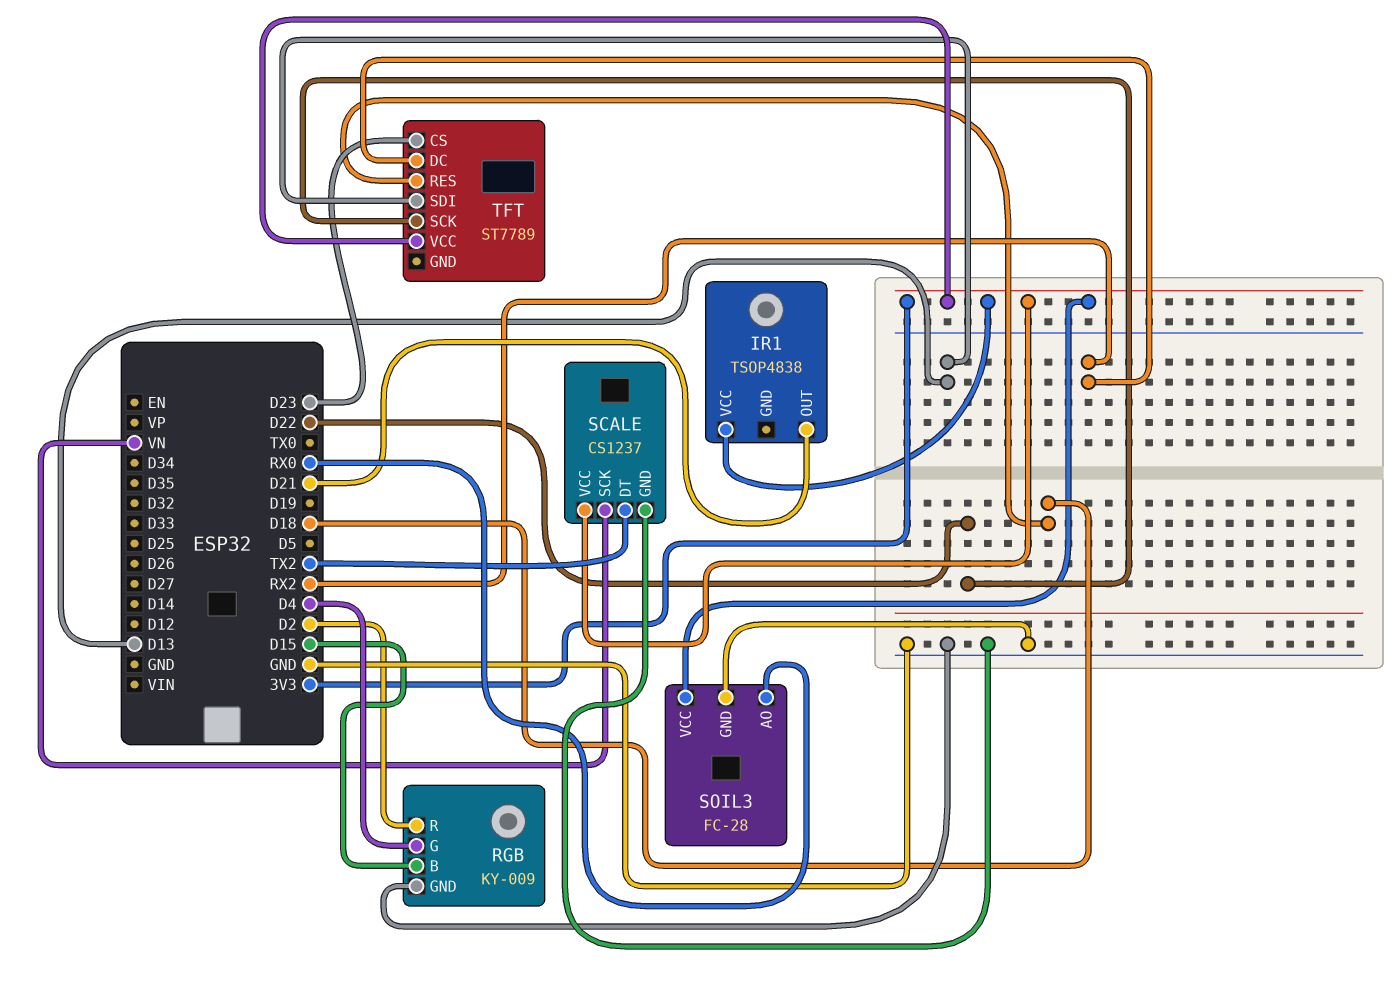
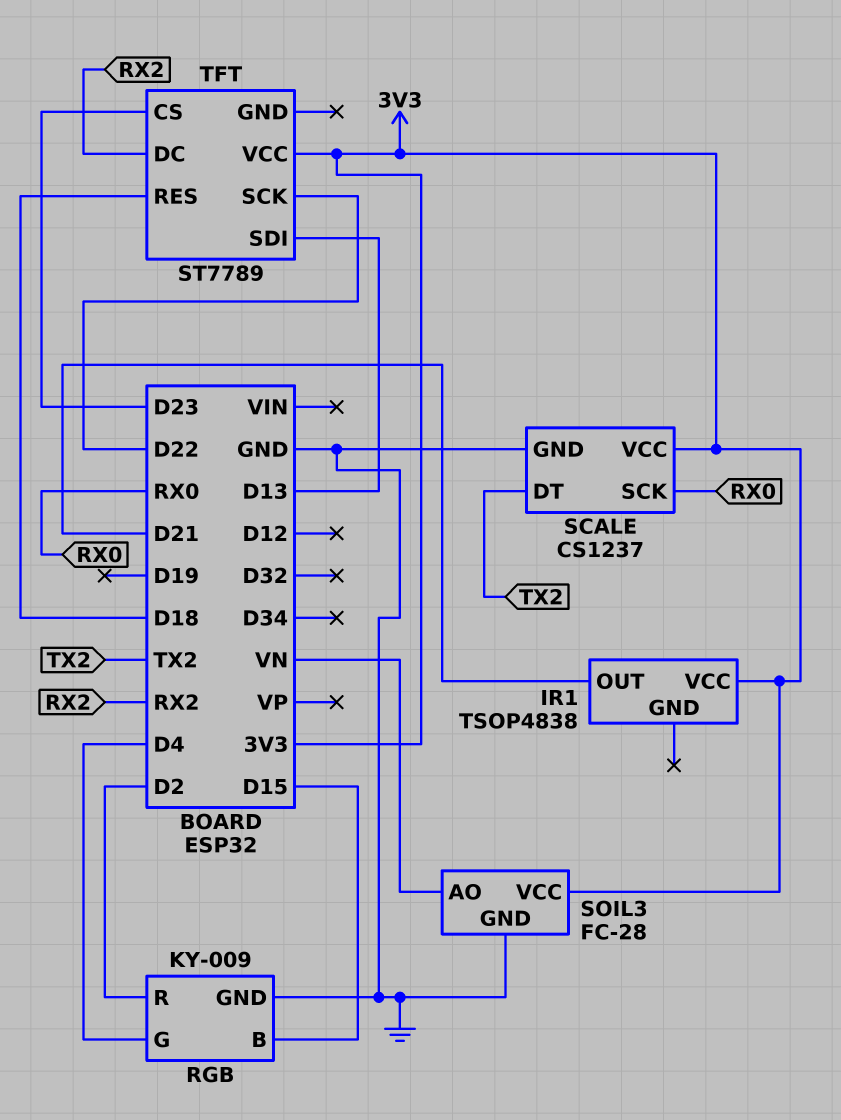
SCALE pin SCK: VN -> RX0
SOIL3 pin AO: RX0 -> VN

